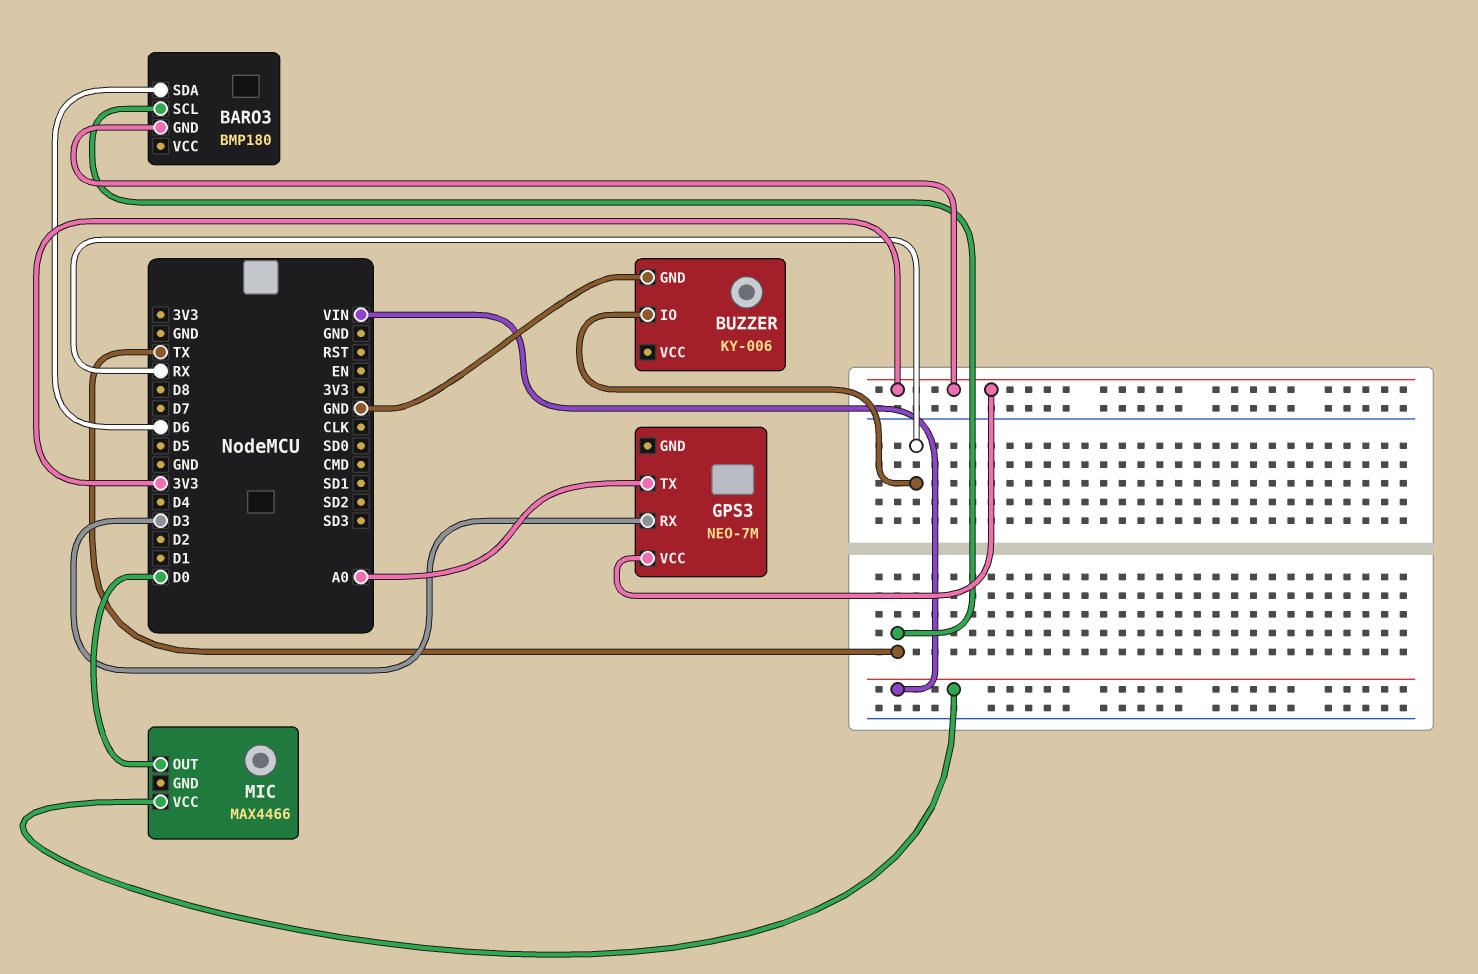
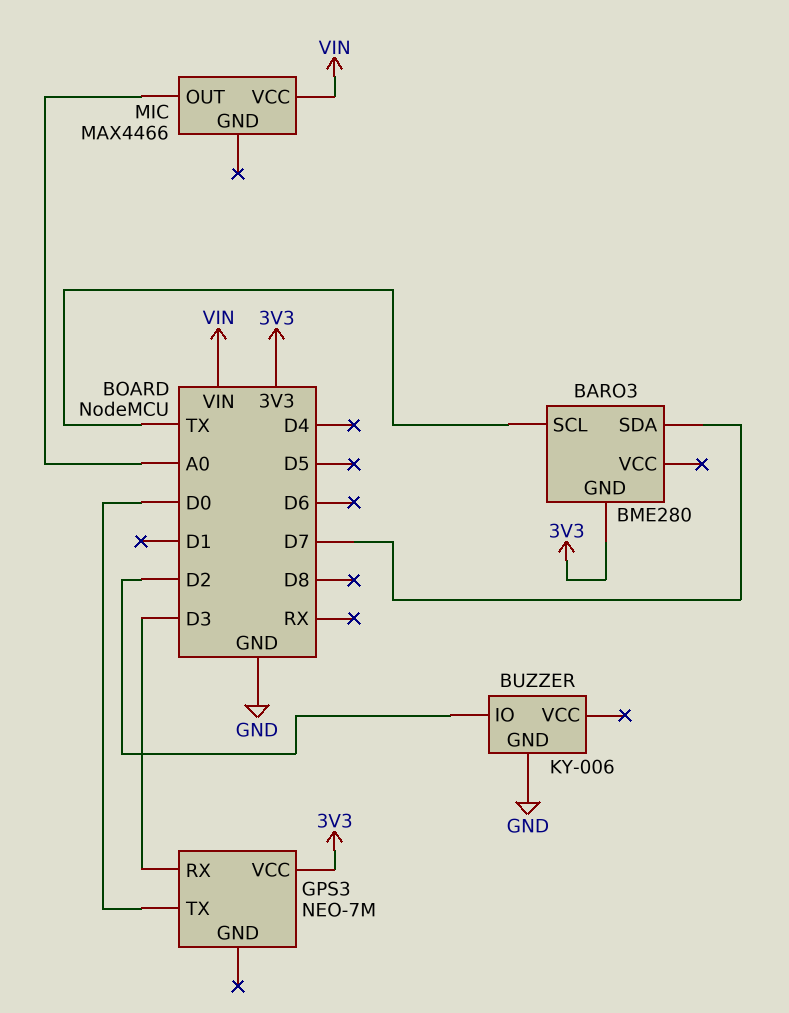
BARO3: BMP180 -> BME280
BARO3 pin SDA: D6 -> D7
BUZZER pin IO: RX -> D2
GPS3 pin TX: A0 -> D0
MIC pin OUT: D0 -> A0

